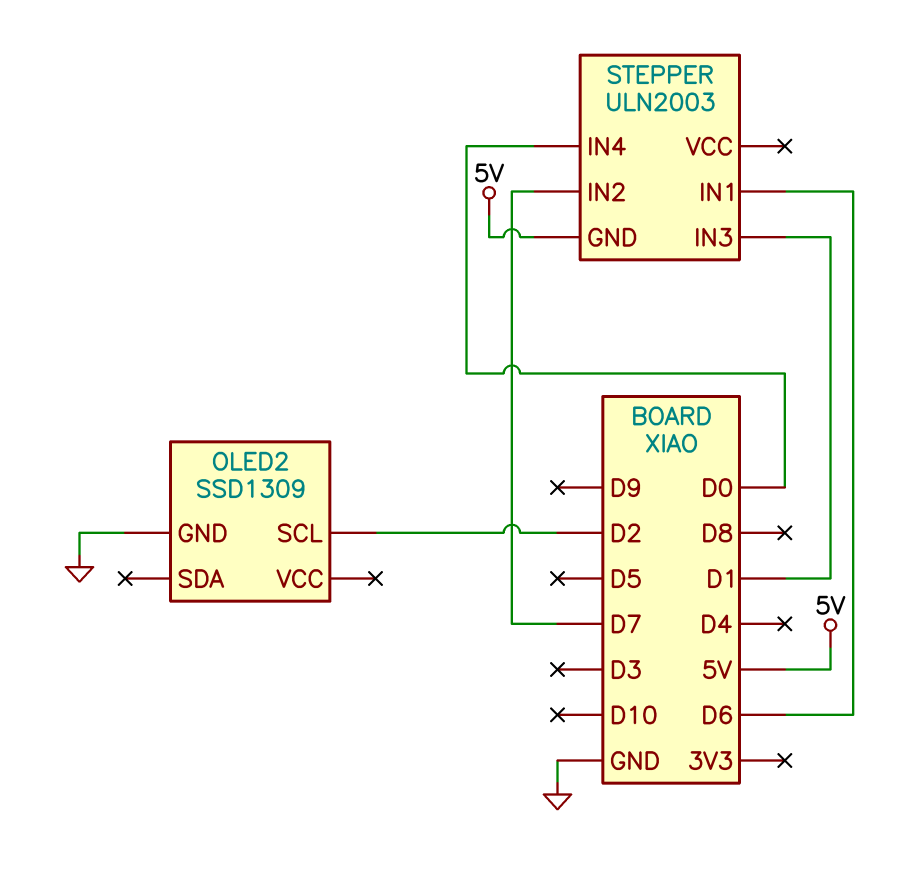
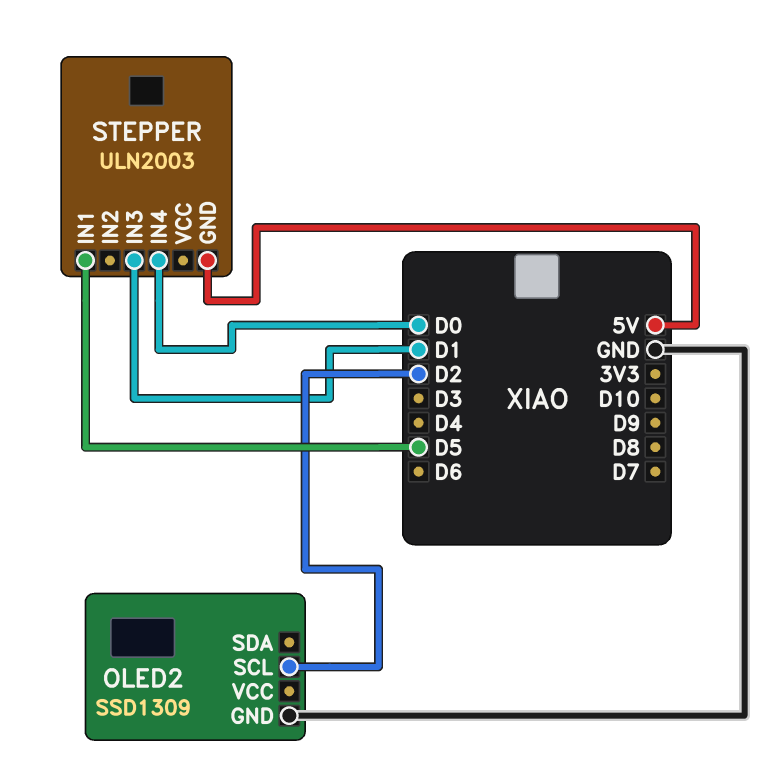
STEPPER pin IN1: D6 -> D5
STEPPER pin IN2: D7 -> none

